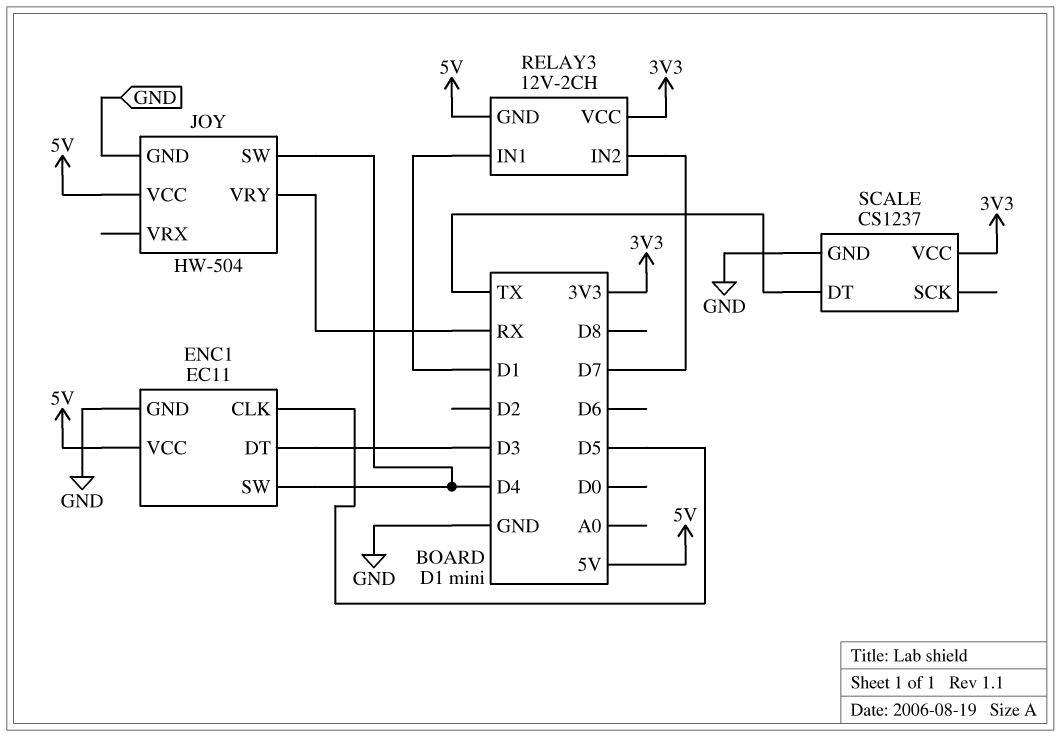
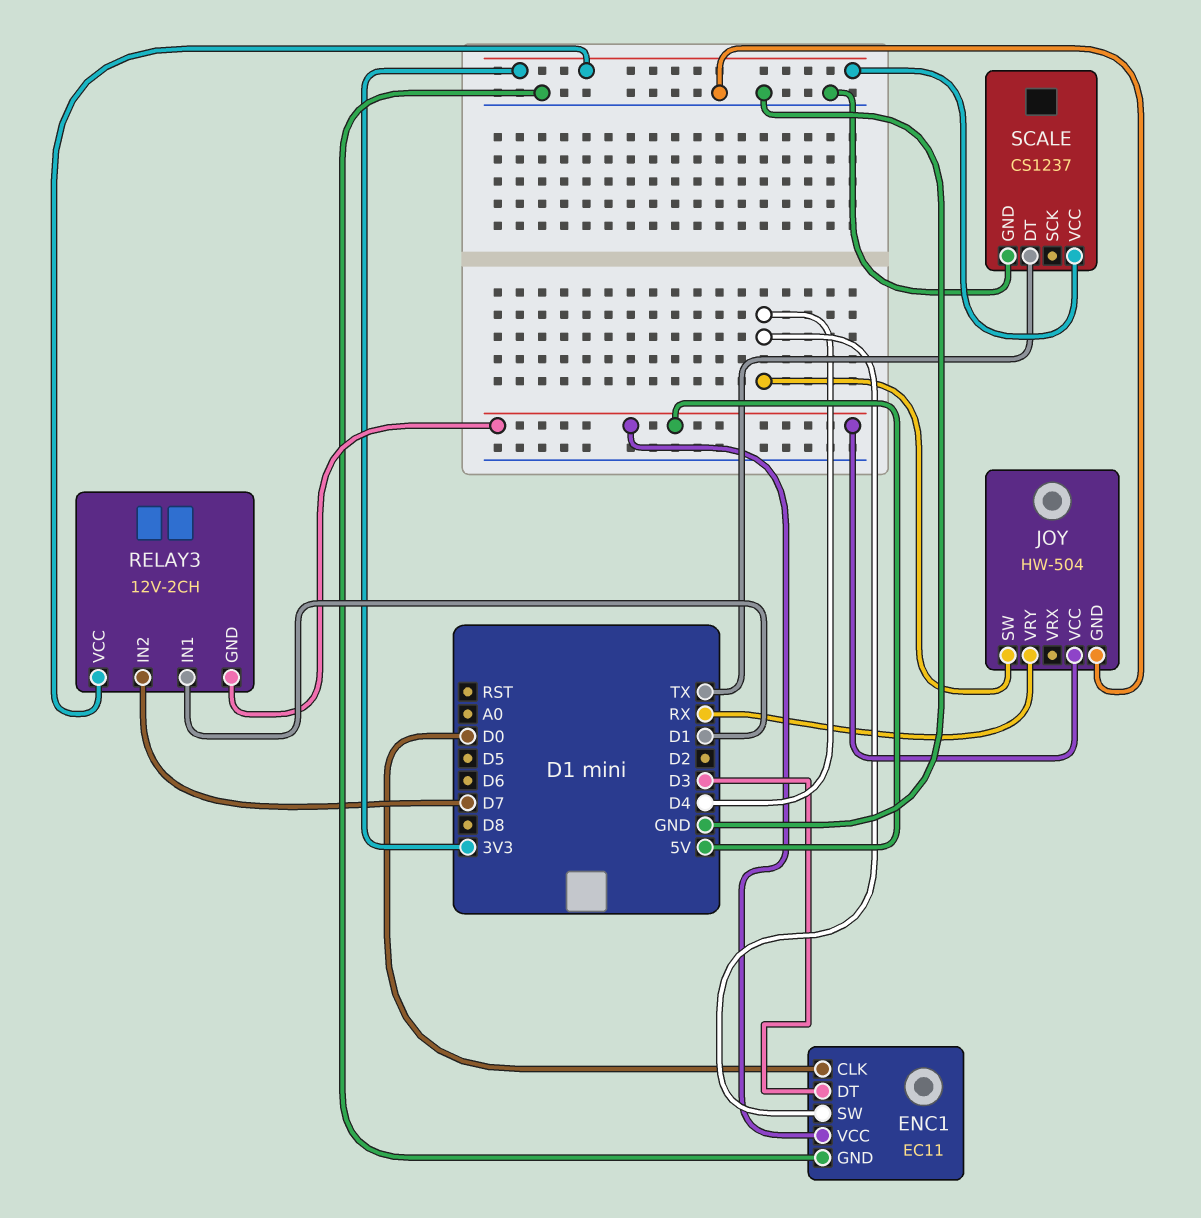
ENC1 pin CLK: D5 -> D0

